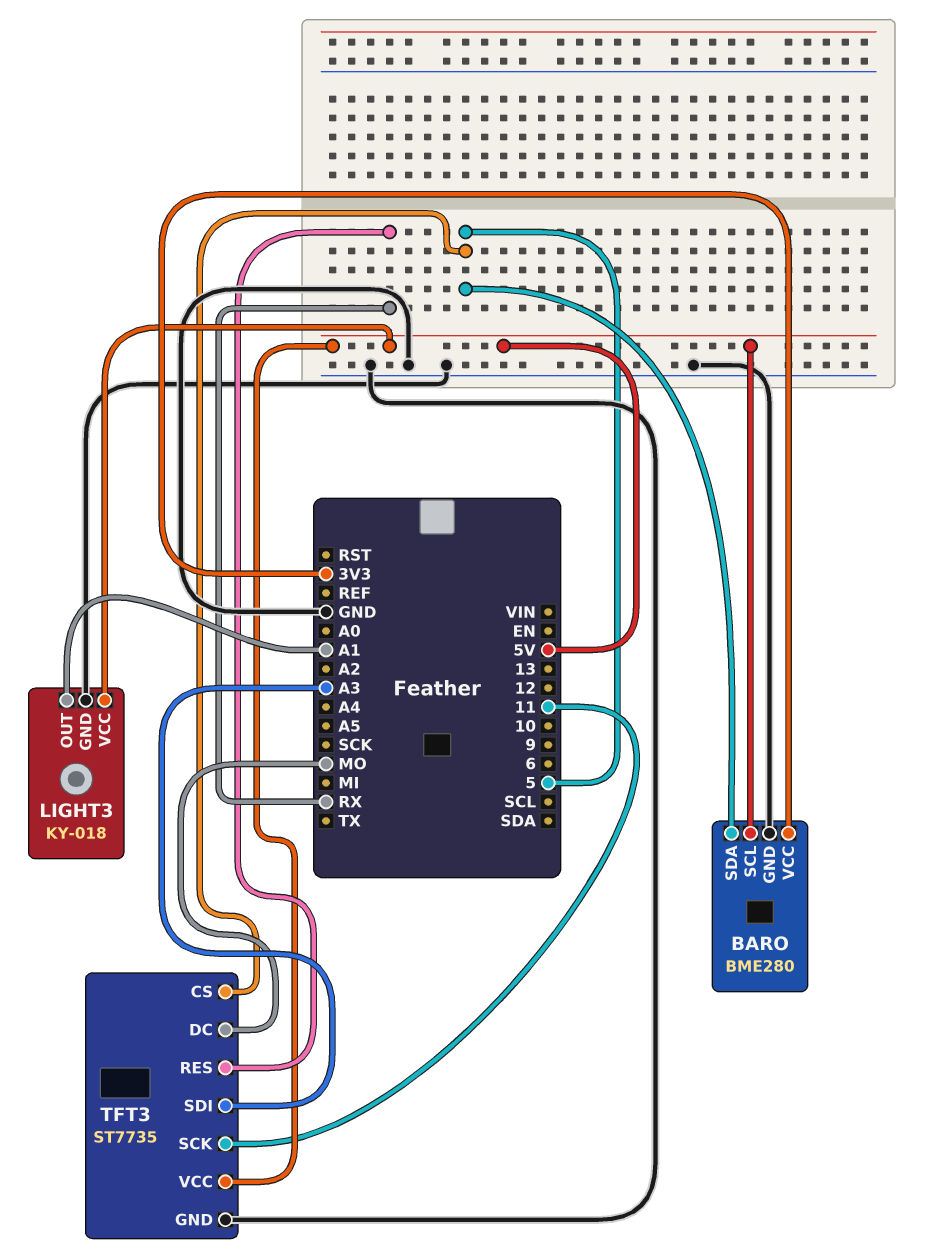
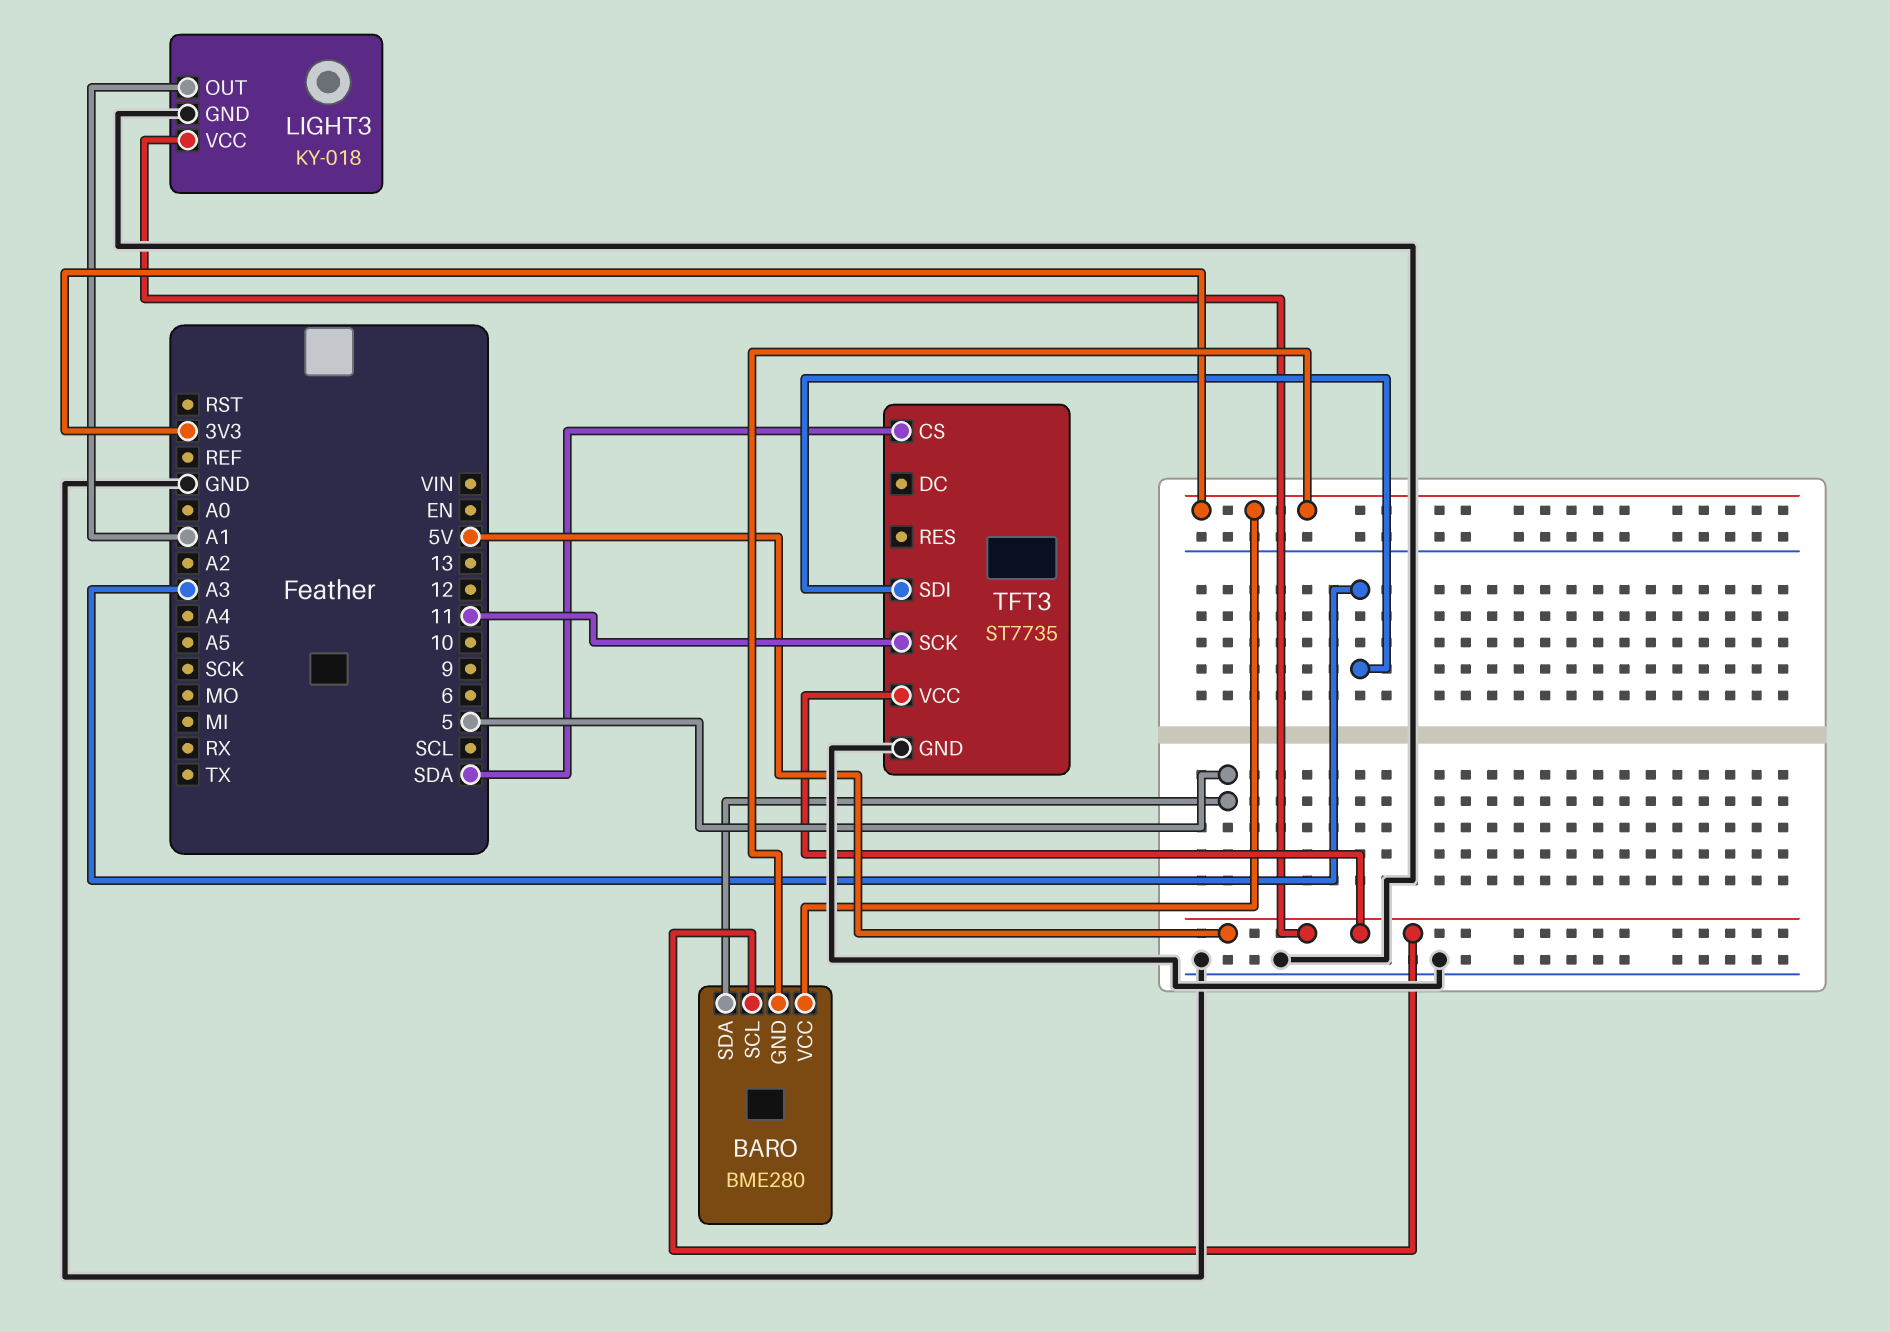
BARO pin GND: GND -> 3V3
TFT3 pin CS: 5 -> SDA
TFT3 pin DC: MO -> none
TFT3 pin RES: RX -> none

